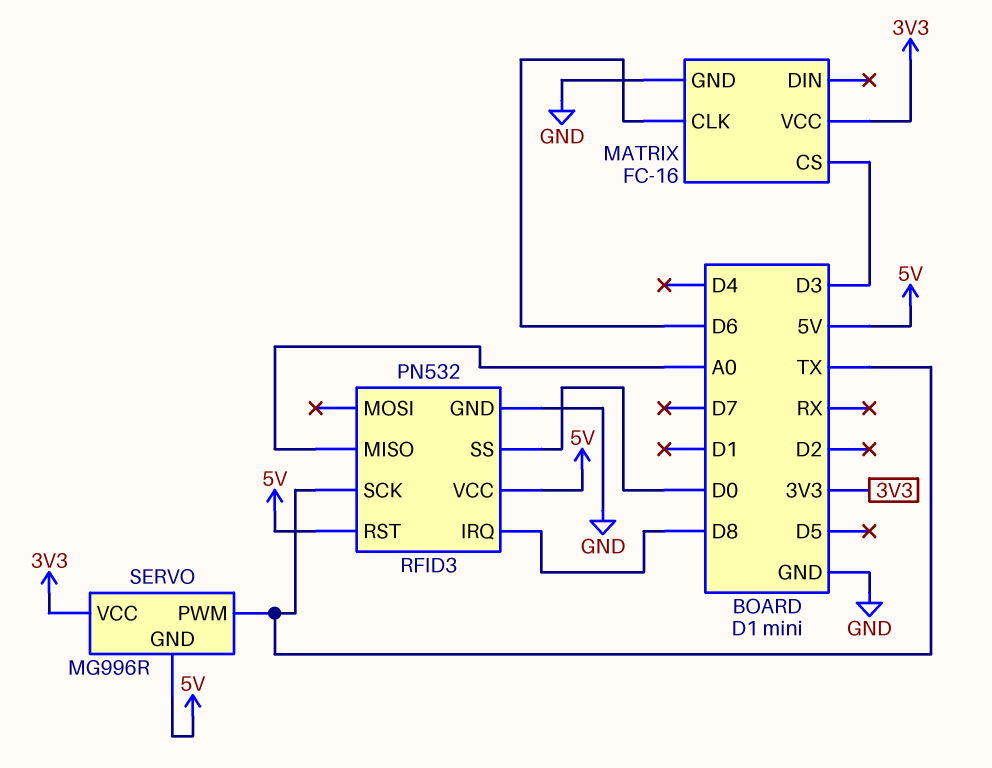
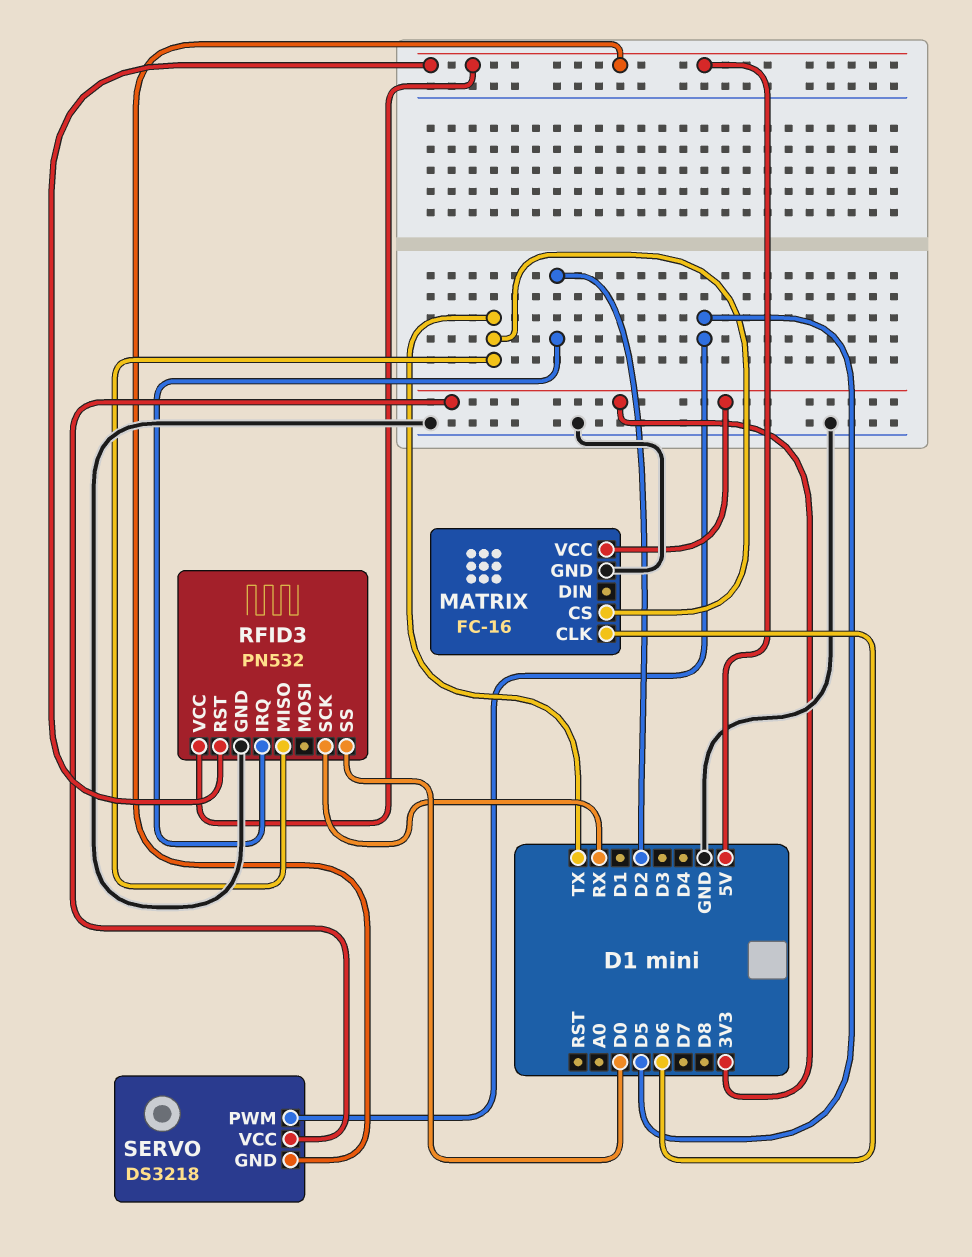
MATRIX pin CS: D3 -> TX
RFID3 pin IRQ: D8 -> D2
RFID3 pin MISO: A0 -> TX
RFID3 pin SCK: TX -> RX
SERVO: MG996R -> DS3218
SERVO pin PWM: TX -> D5

